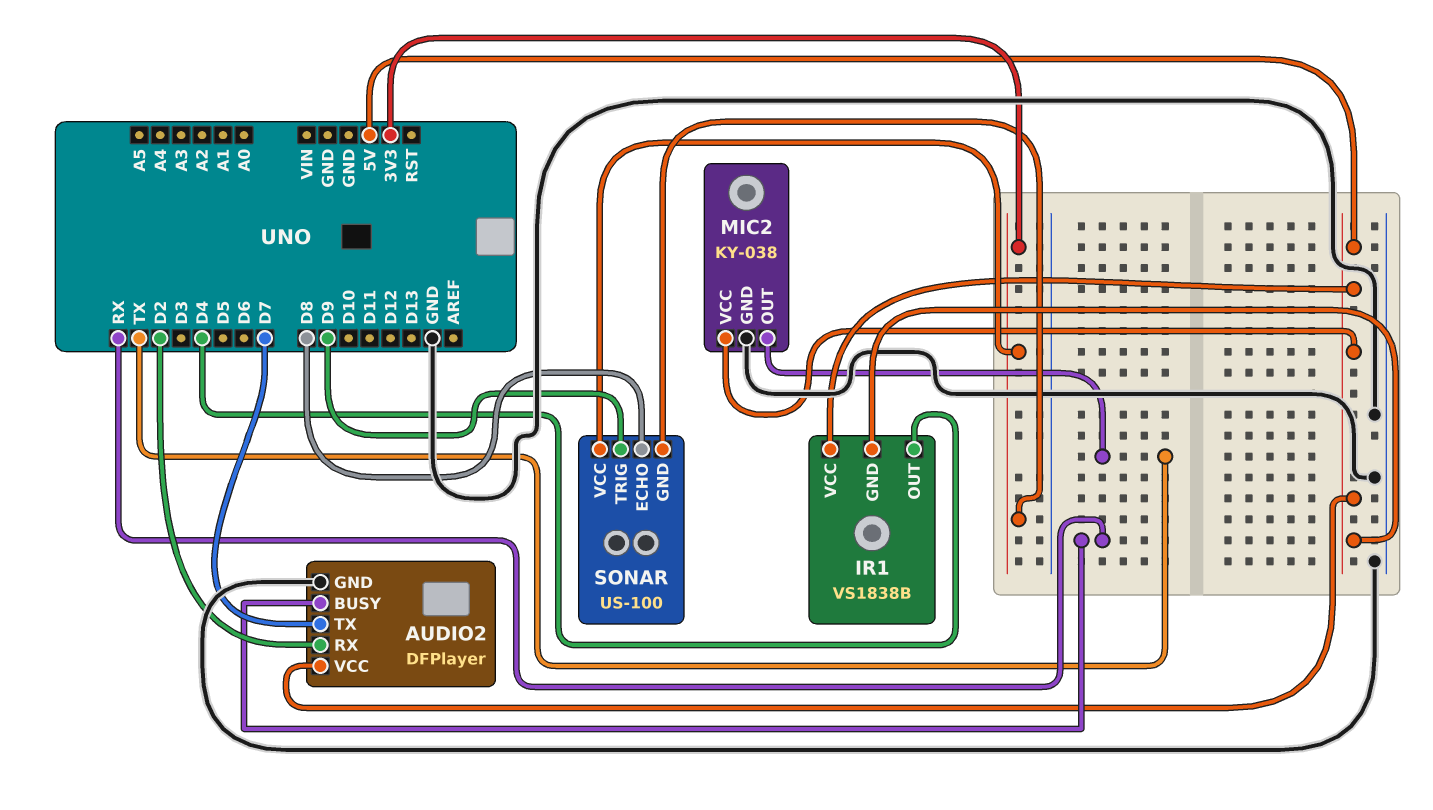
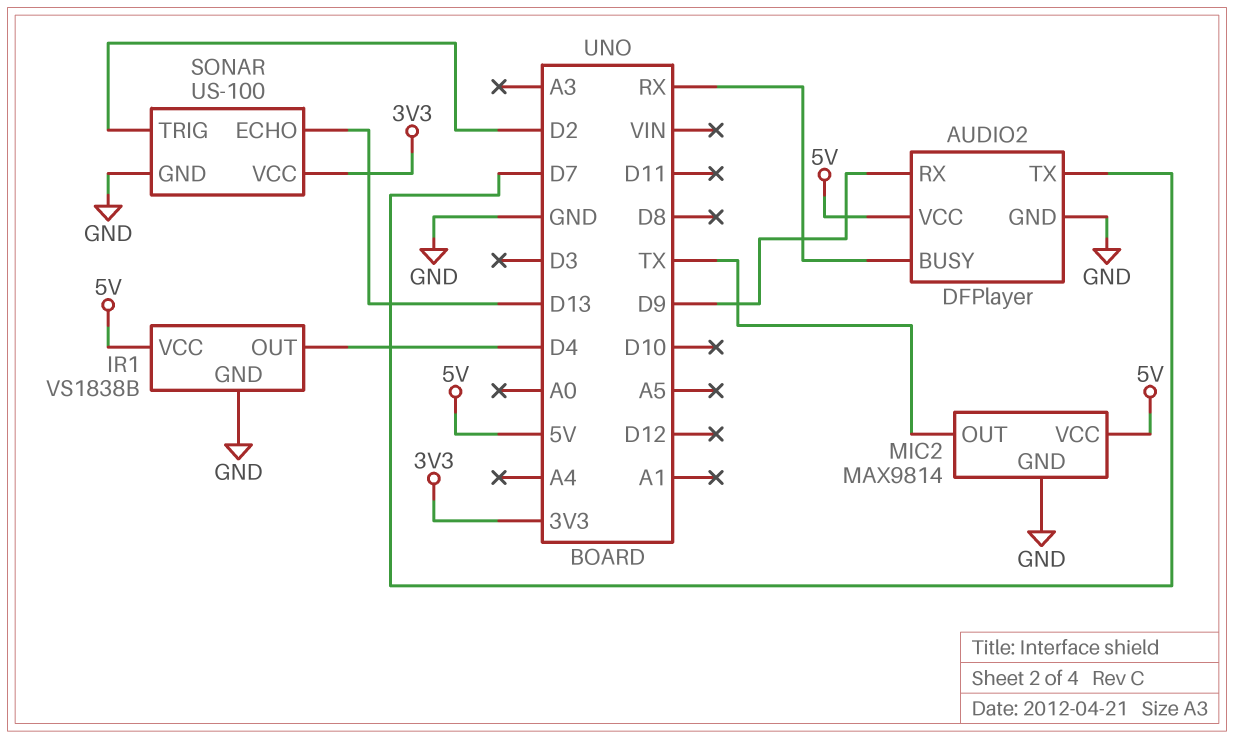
AUDIO2 pin RX: D2 -> D9
IR1 pin GND: 5V -> GND
MIC2: KY-038 -> MAX9814
SONAR pin ECHO: D8 -> D13
SONAR pin GND: 3V3 -> GND
SONAR pin TRIG: D9 -> D2

